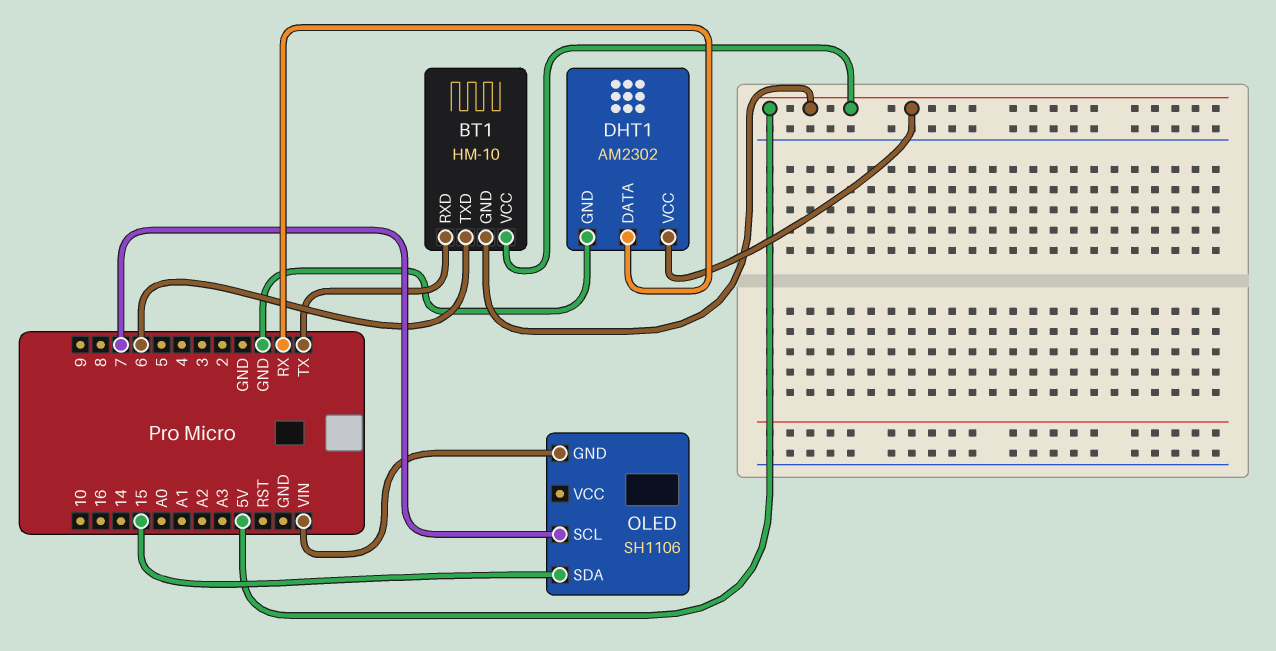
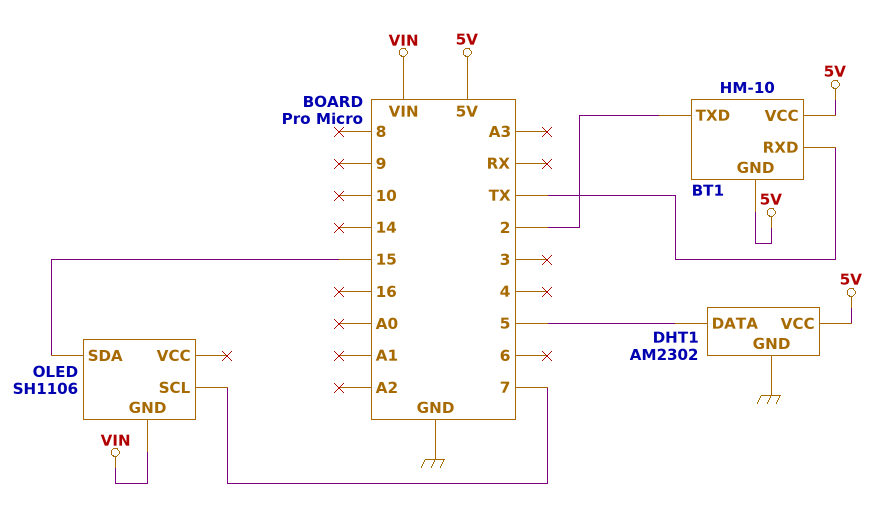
BT1 pin TXD: 6 -> 2
DHT1 pin DATA: RX -> 5

